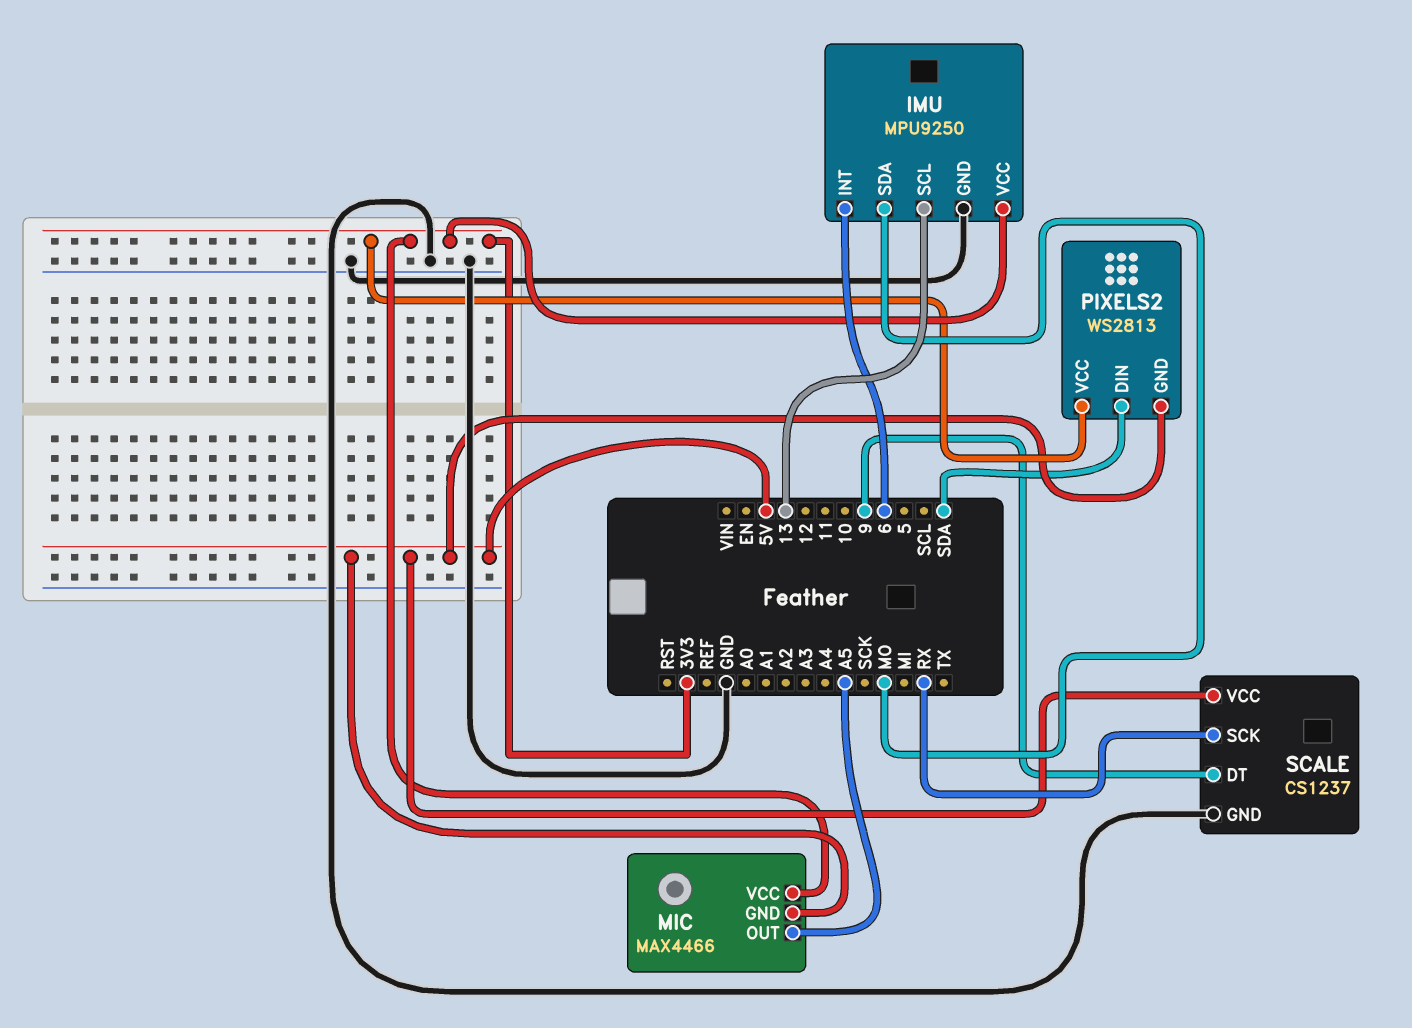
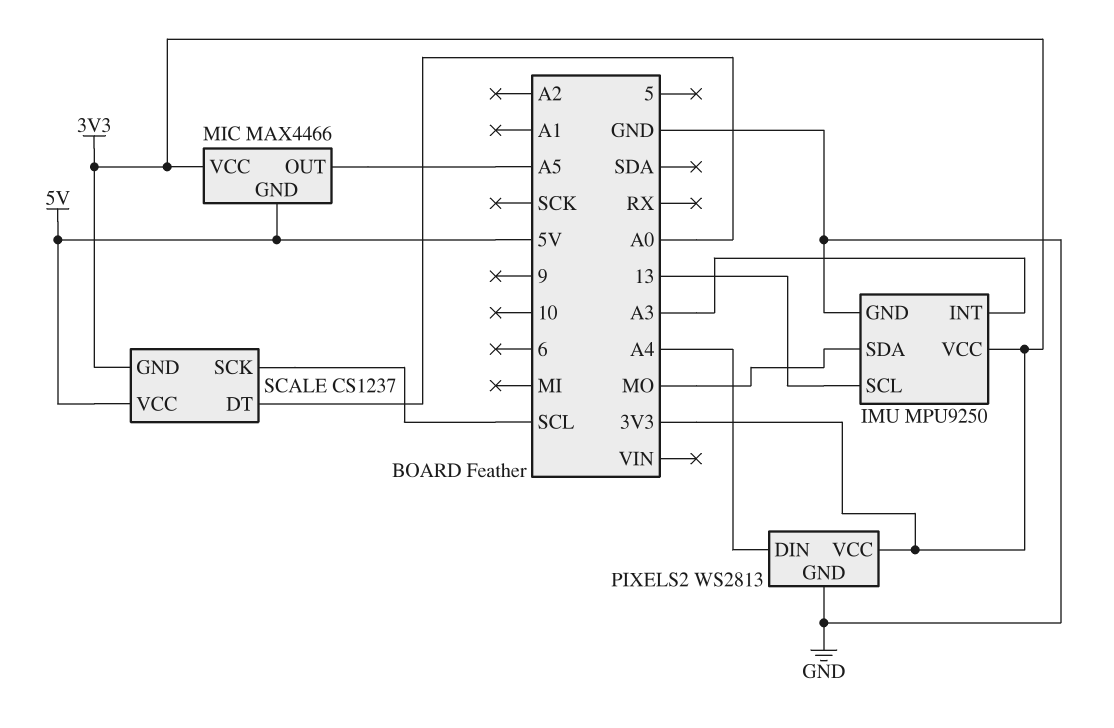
IMU pin INT: 6 -> A3
PIXELS2 pin DIN: SDA -> A4
PIXELS2 pin GND: 5V -> GND
SCALE pin DT: 9 -> A0
SCALE pin GND: GND -> 3V3
SCALE pin SCK: RX -> SCL

